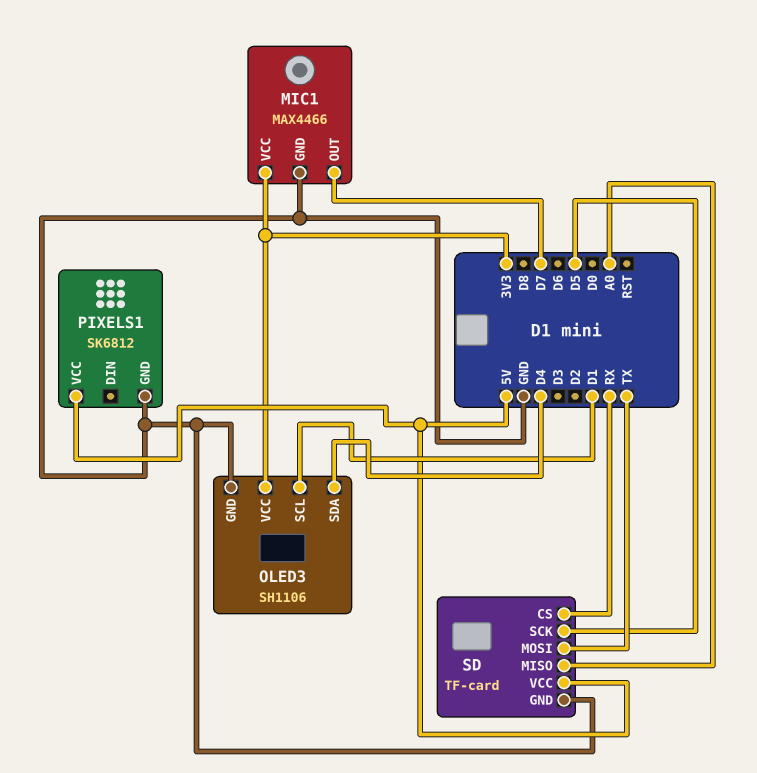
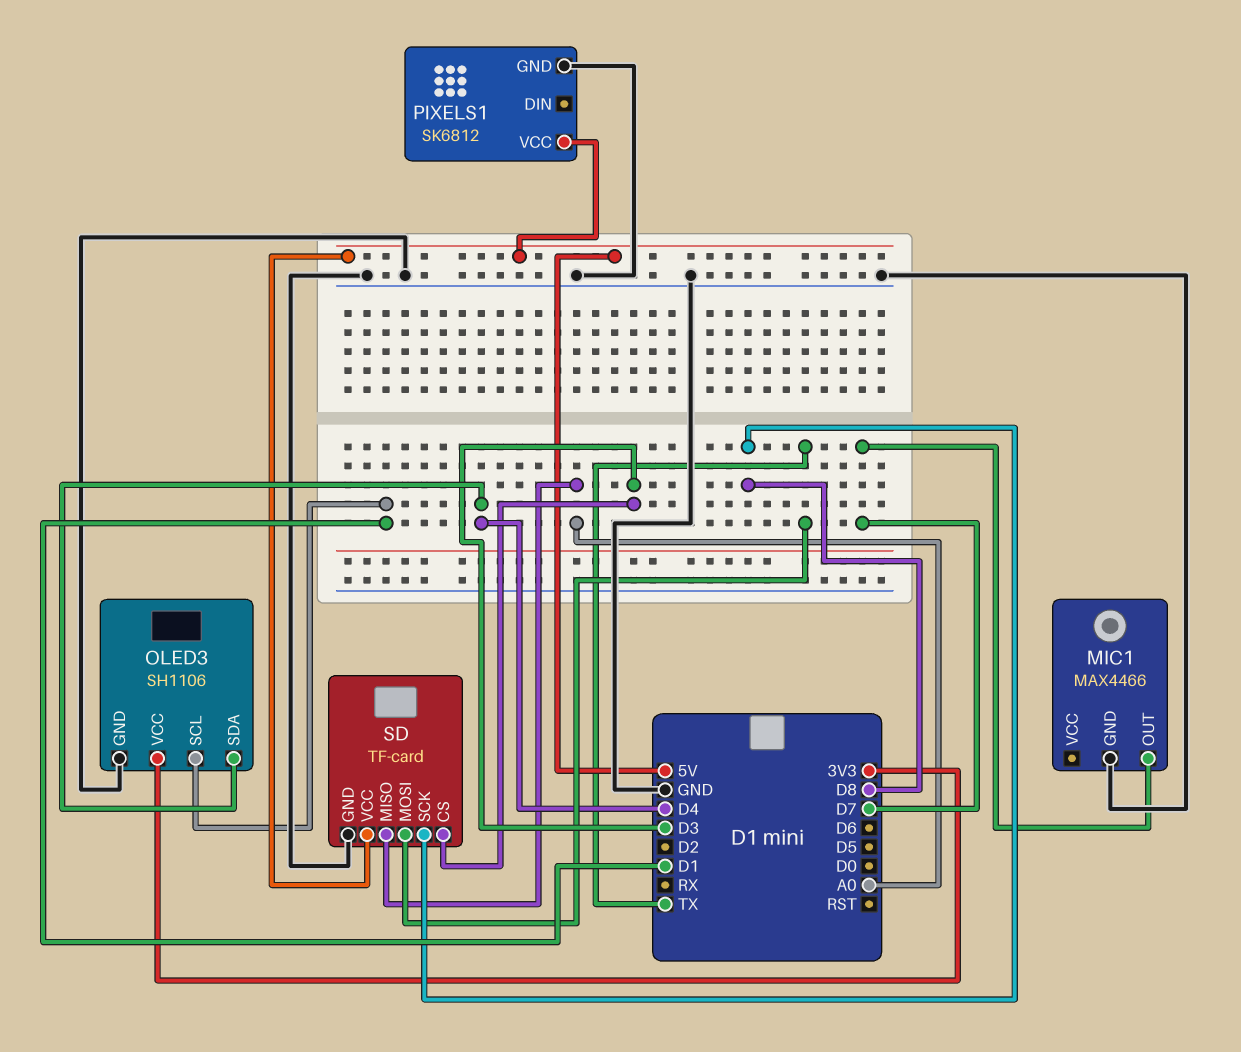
MIC1 pin VCC: 3V3 -> none
SD pin CS: RX -> D3
SD pin SCK: D5 -> D8

